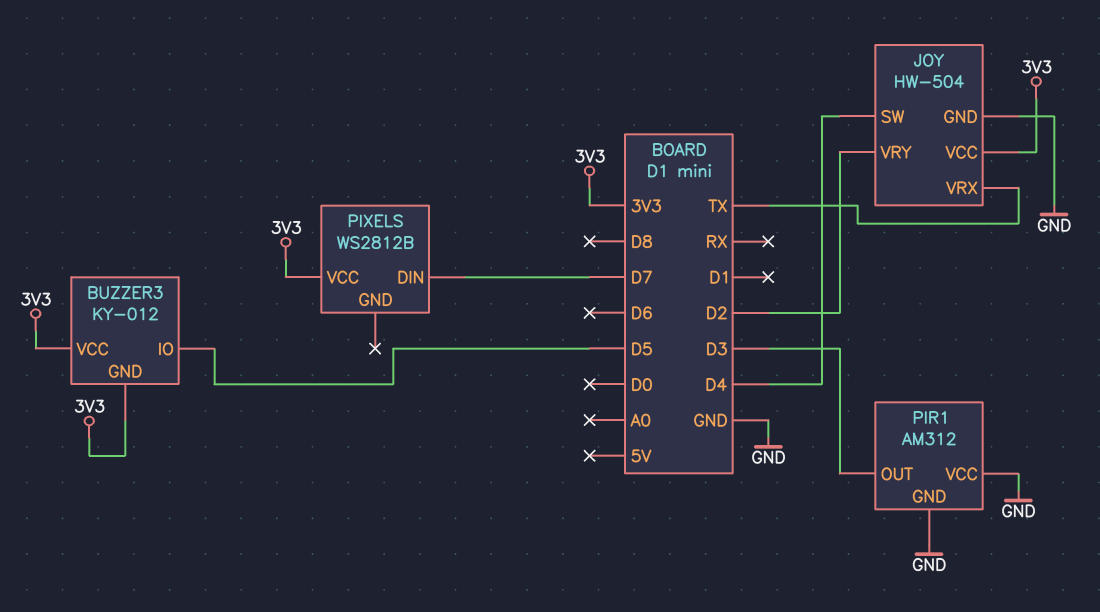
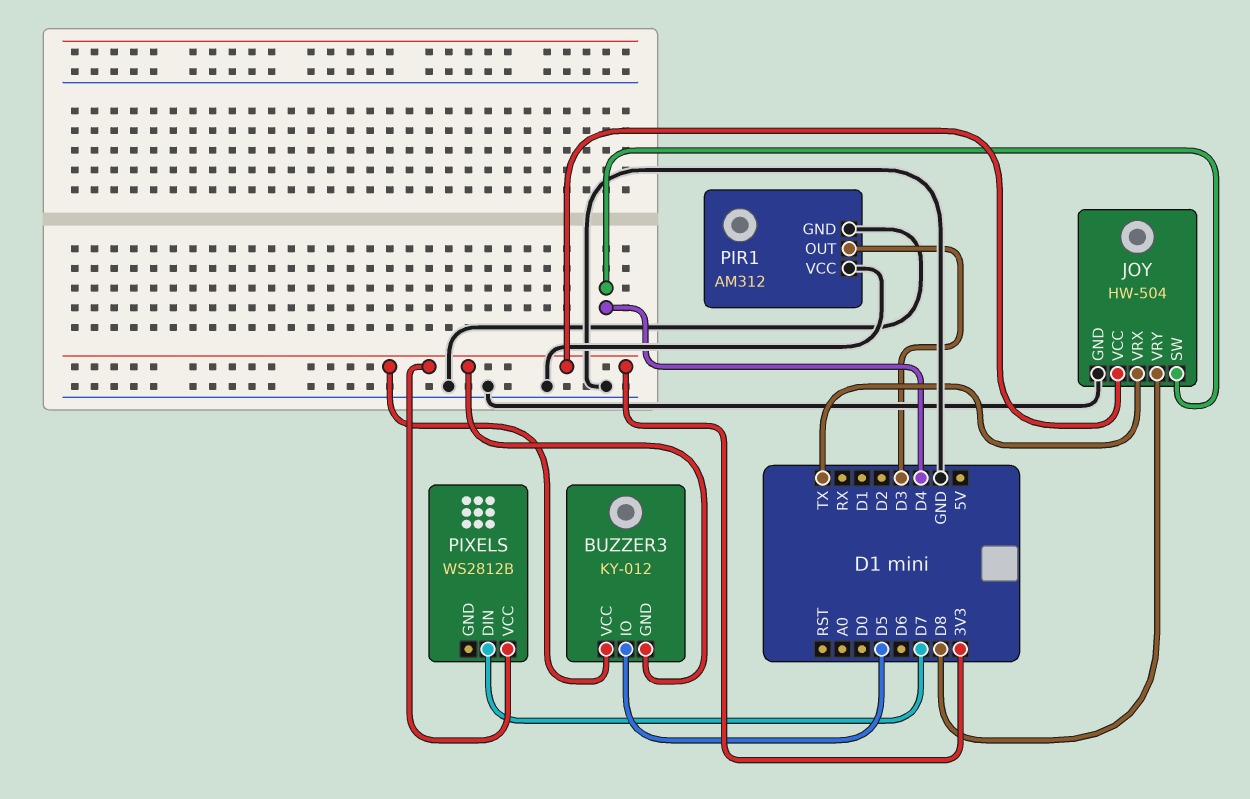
JOY pin VRY: D2 -> D8

